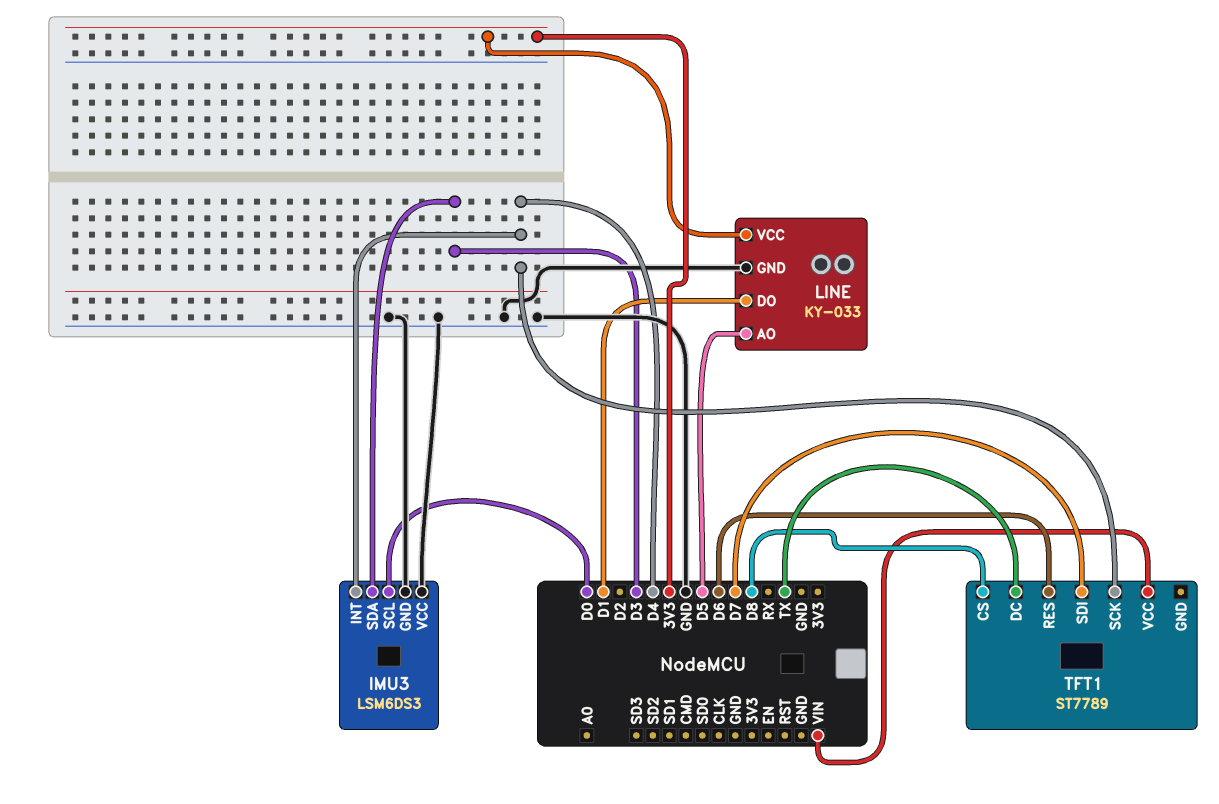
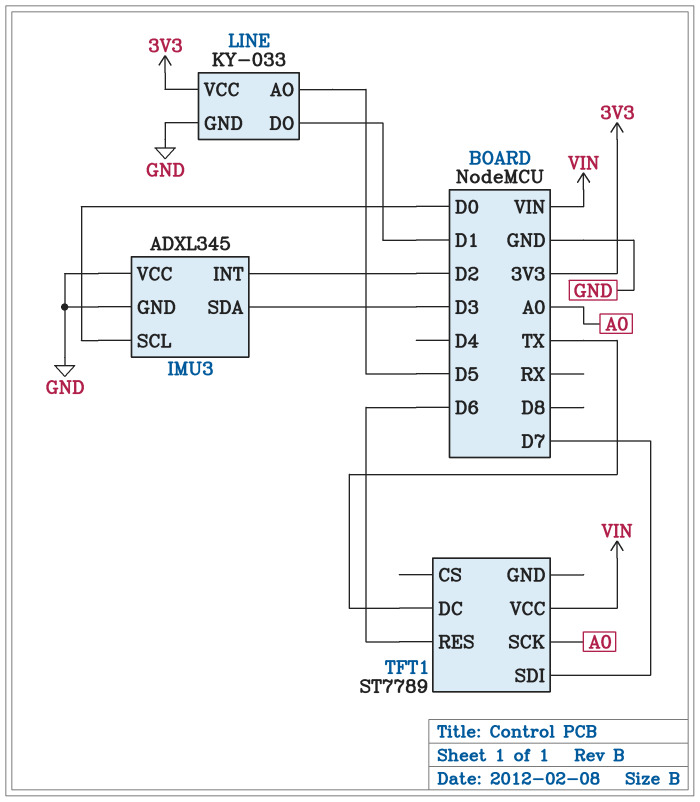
IMU3: LSM6DS3 -> ADXL345
IMU3 pin INT: D4 -> D2
TFT1 pin CS: D8 -> none
TFT1 pin SCK: D4 -> A0

